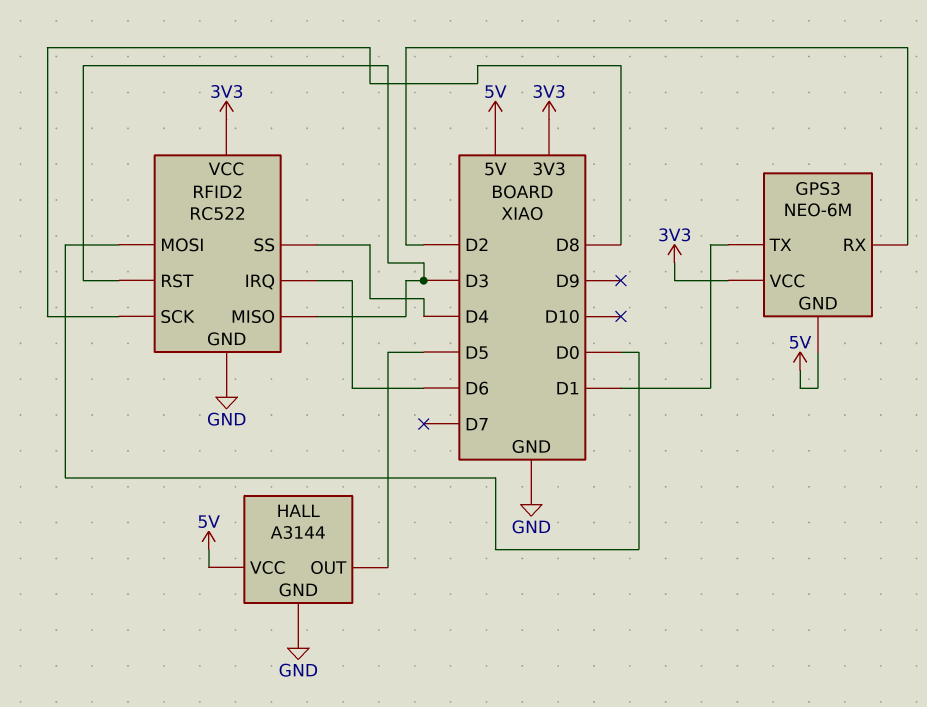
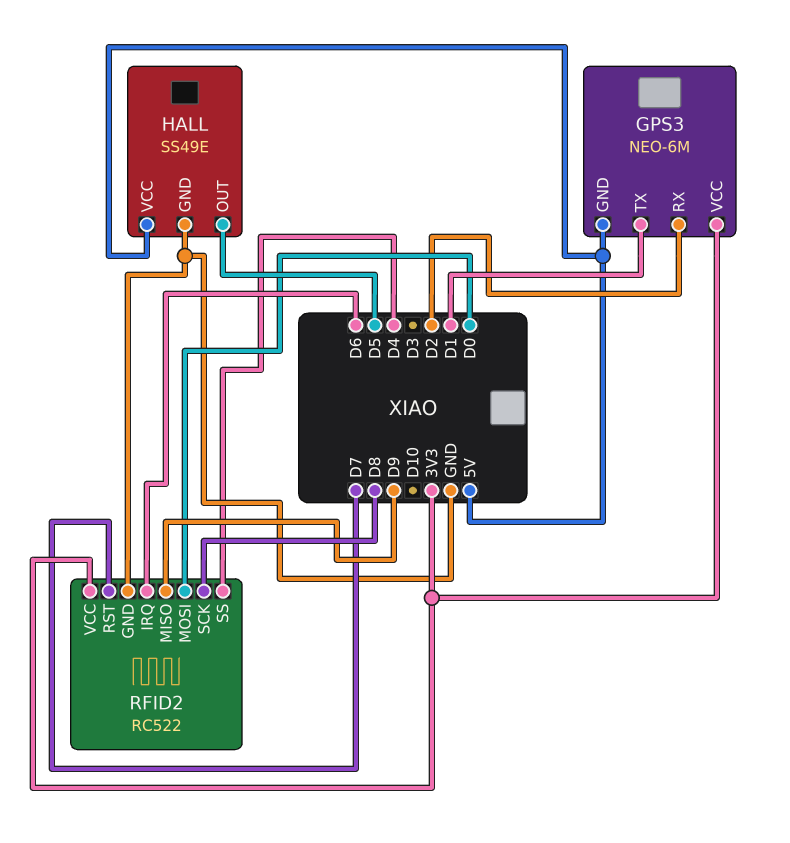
HALL: A3144 -> SS49E
RFID2 pin MISO: D3 -> D9
RFID2 pin RST: D3 -> D7

